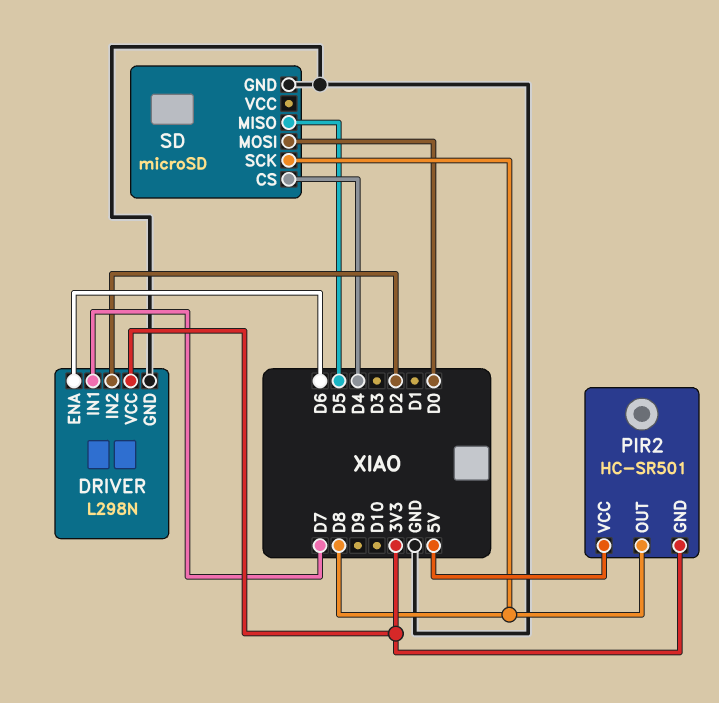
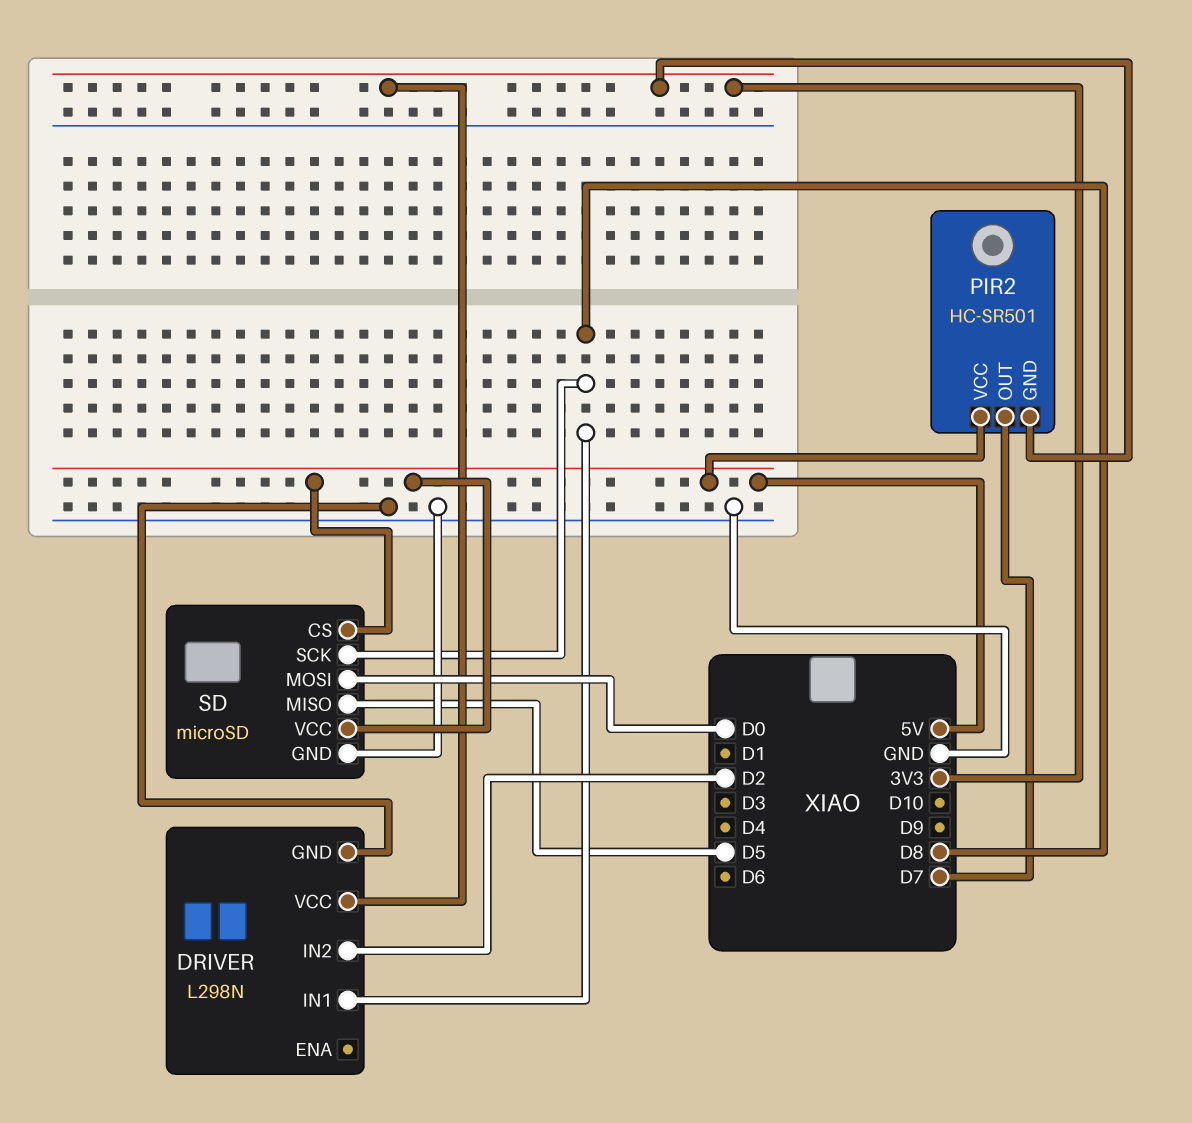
DRIVER pin ENA: D6 -> none
DRIVER pin IN1: D7 -> D8
PIR2 pin OUT: D8 -> D7
SD pin CS: D4 -> 5V
SD pin VCC: none -> 5V

